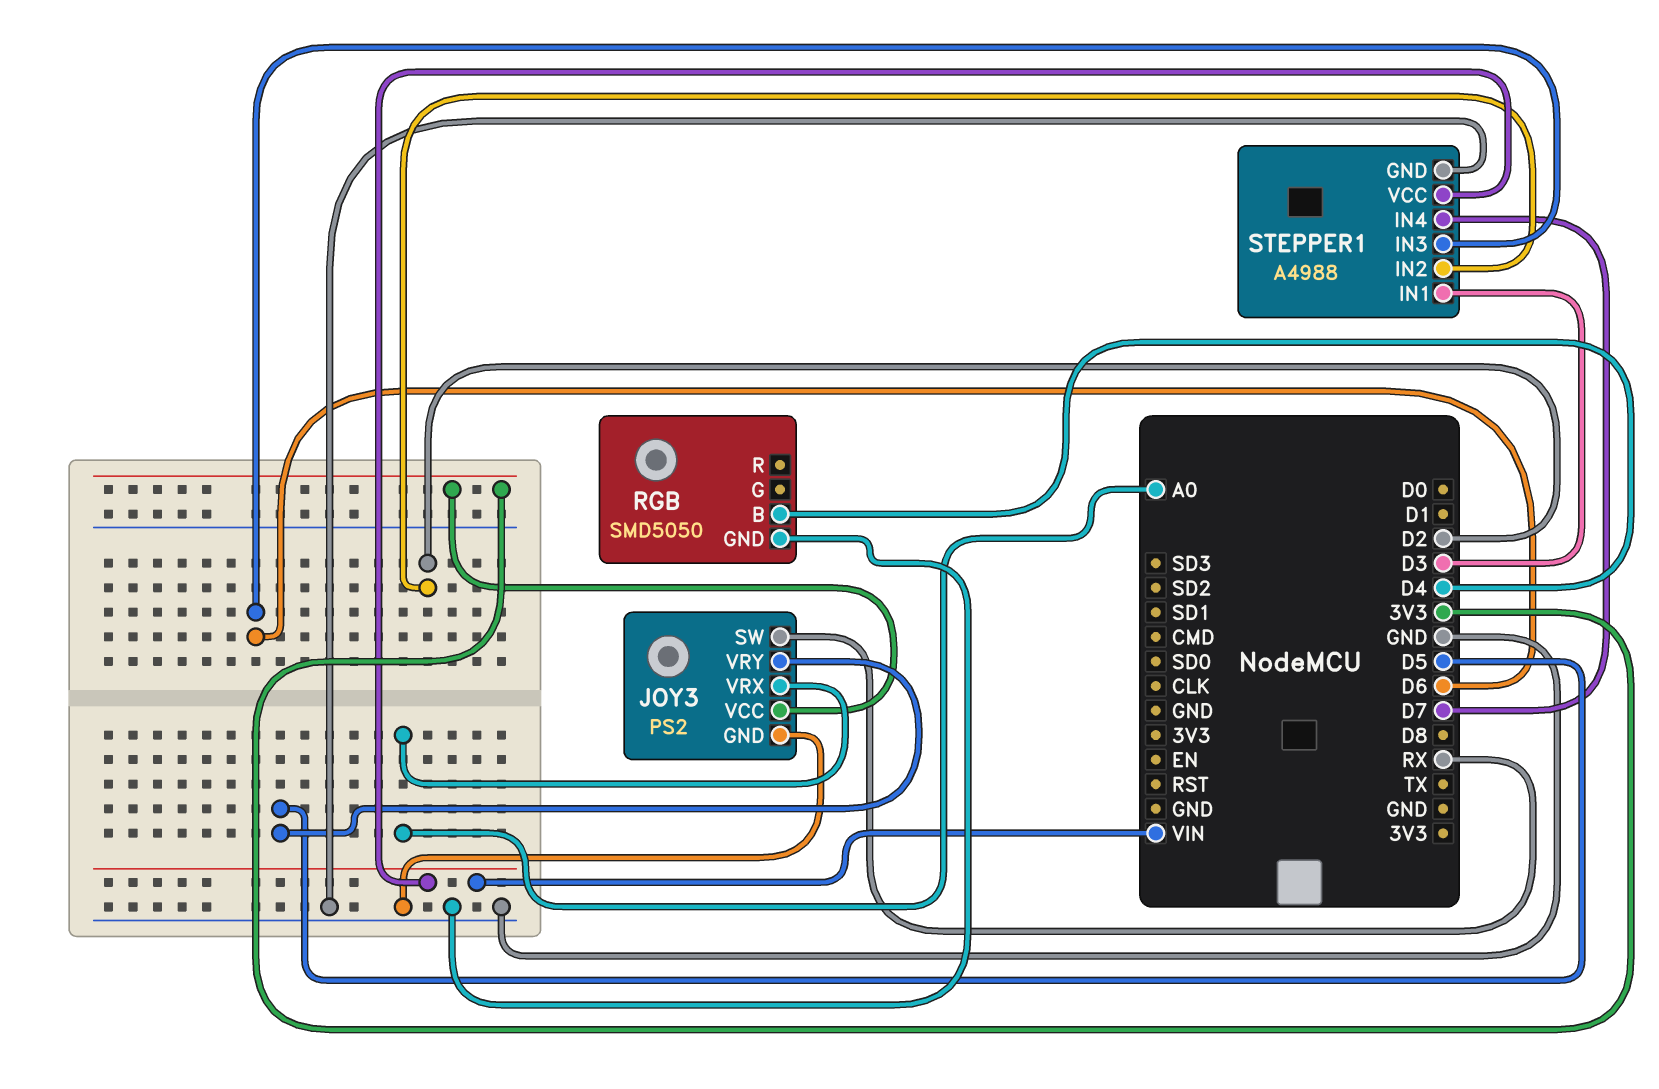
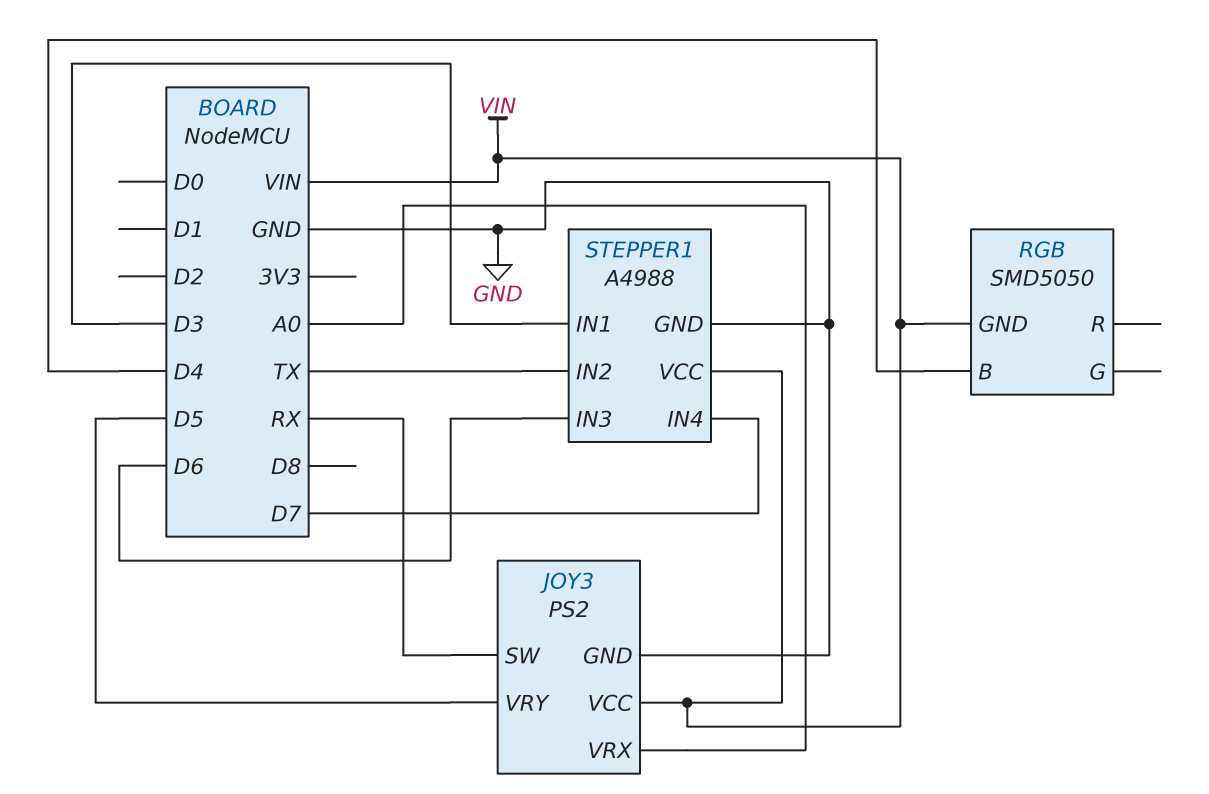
JOY3 pin VCC: 3V3 -> VIN
RGB pin GND: GND -> VIN
STEPPER1 pin IN2: D2 -> TX

